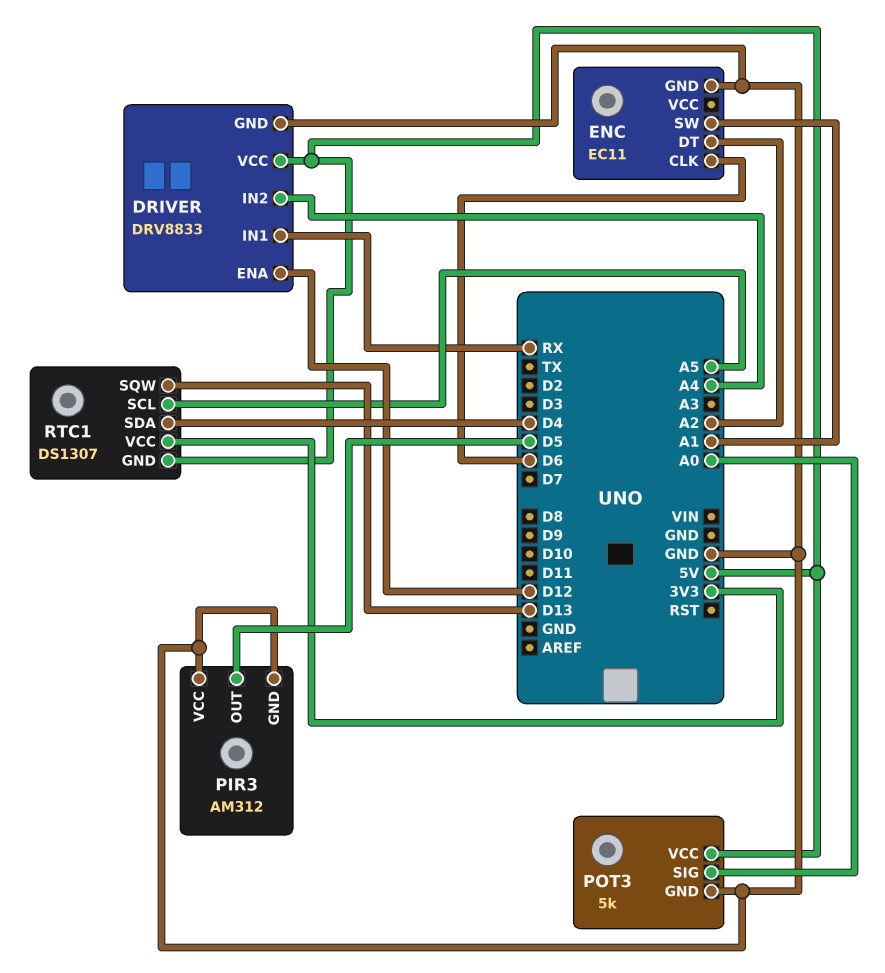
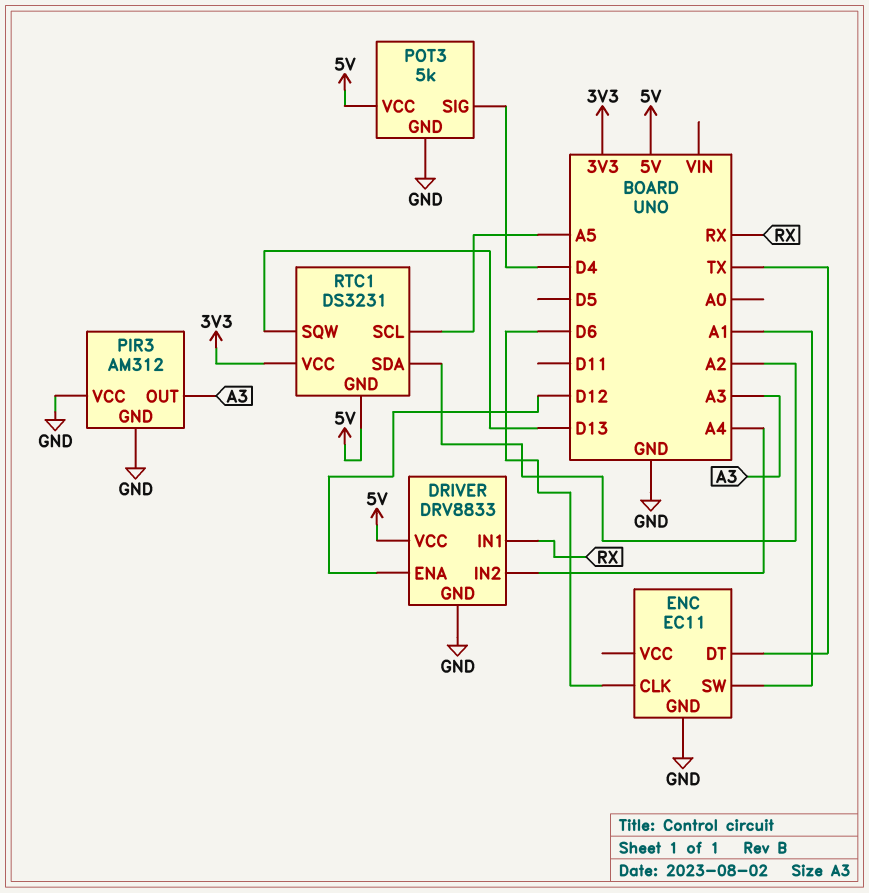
ENC pin DT: A2 -> TX
PIR3 pin OUT: D5 -> A3
POT3 pin SIG: A0 -> D4
RTC1: DS1307 -> DS3231
RTC1 pin SDA: D4 -> A2

